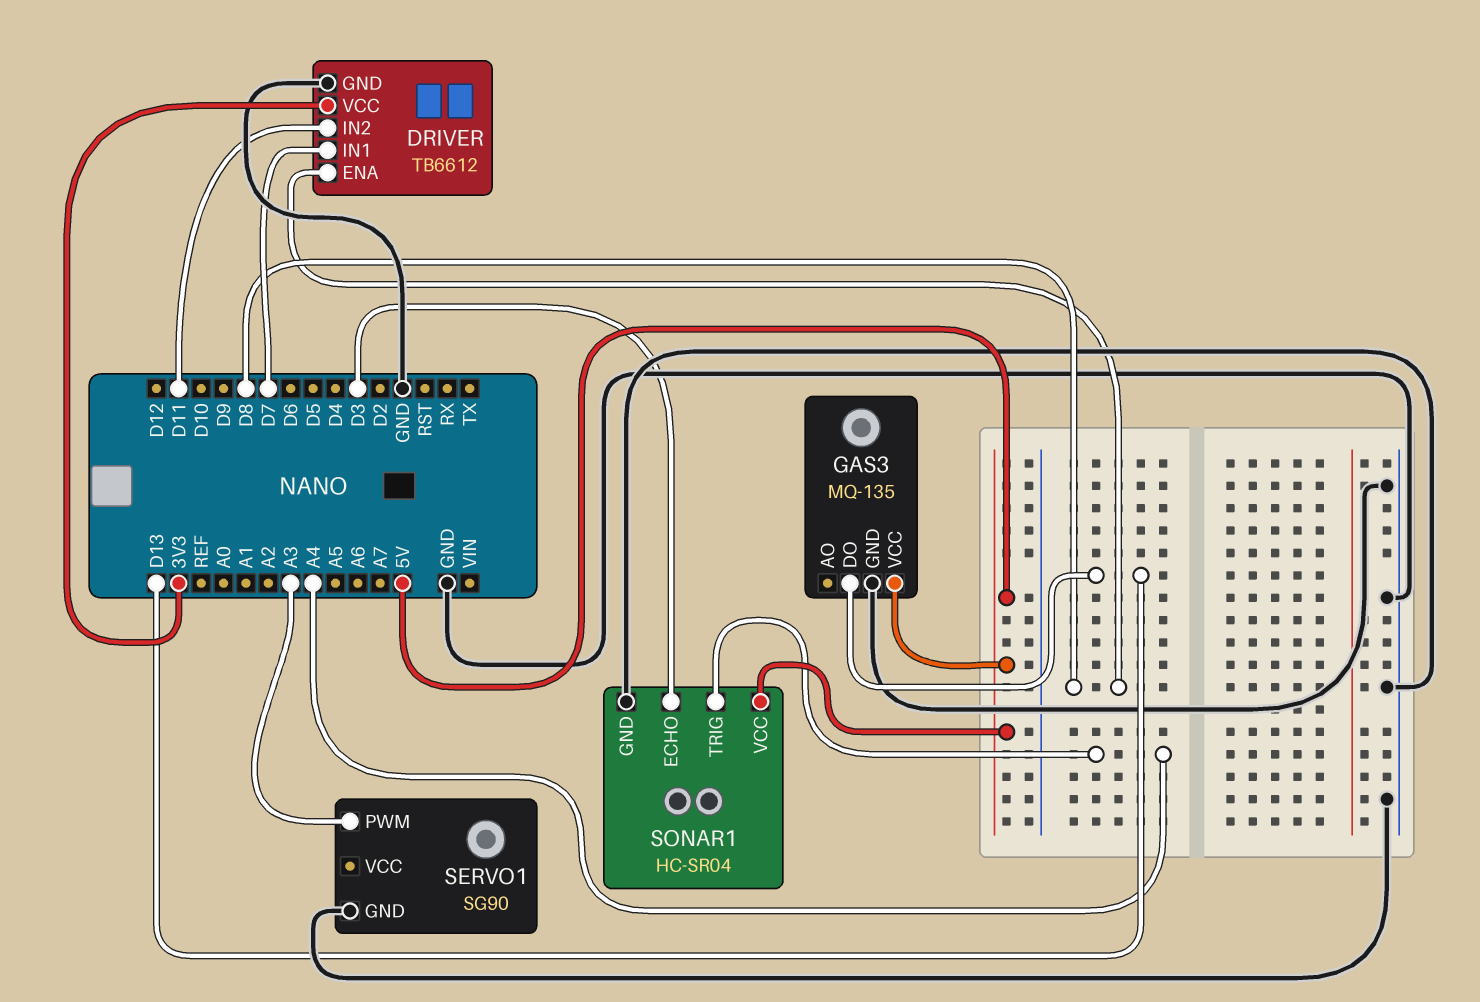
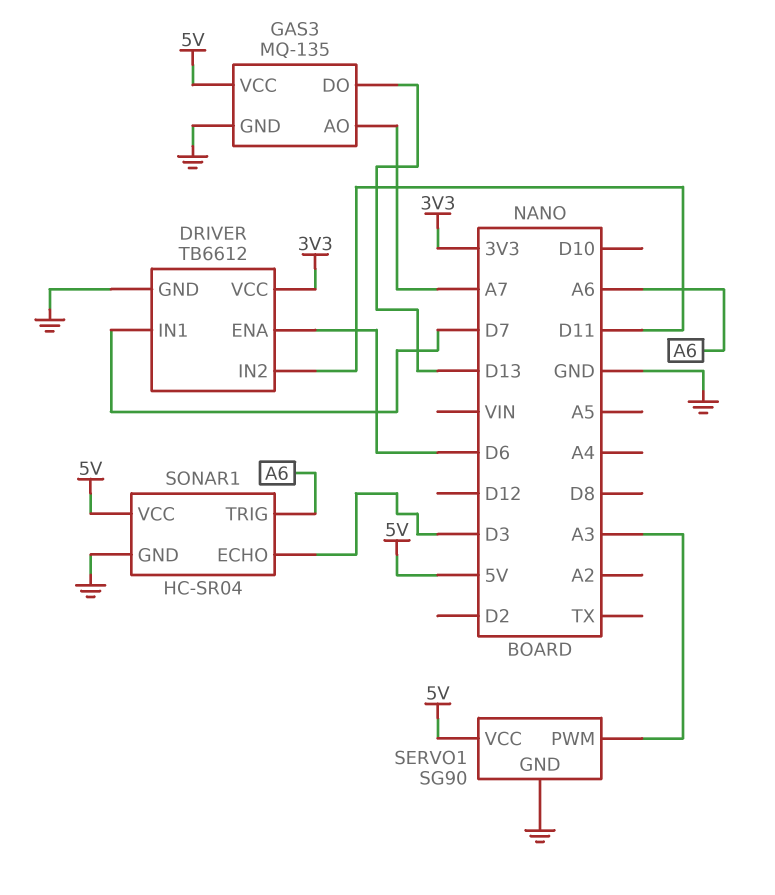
DRIVER pin ENA: D8 -> D6
GAS3 pin AO: none -> A7
SERVO1 pin VCC: none -> 5V
SONAR1 pin TRIG: A4 -> A6

